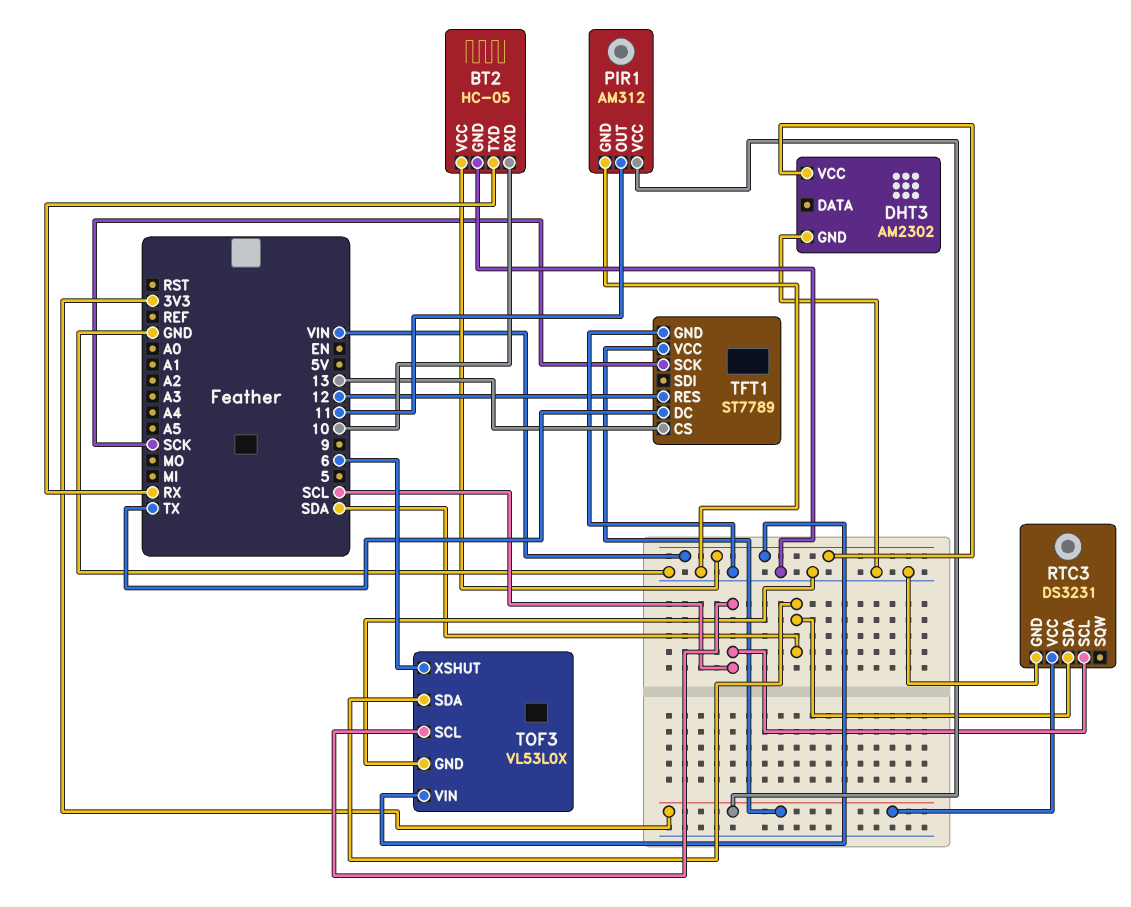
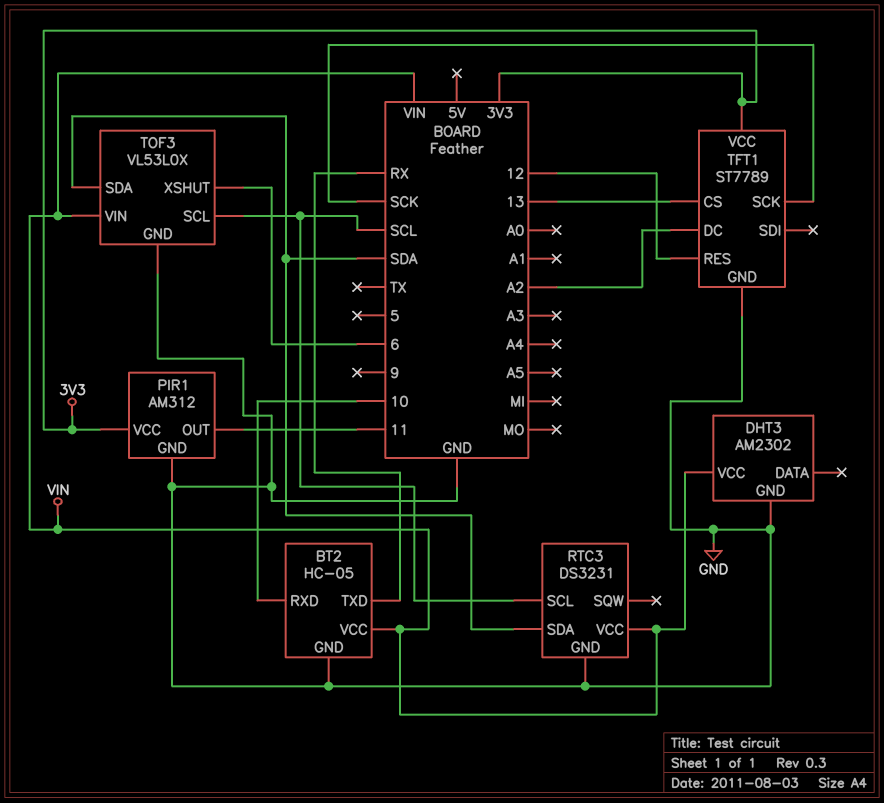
RTC3 pin VCC: 3V3 -> VIN
TFT1 pin DC: TX -> A2

